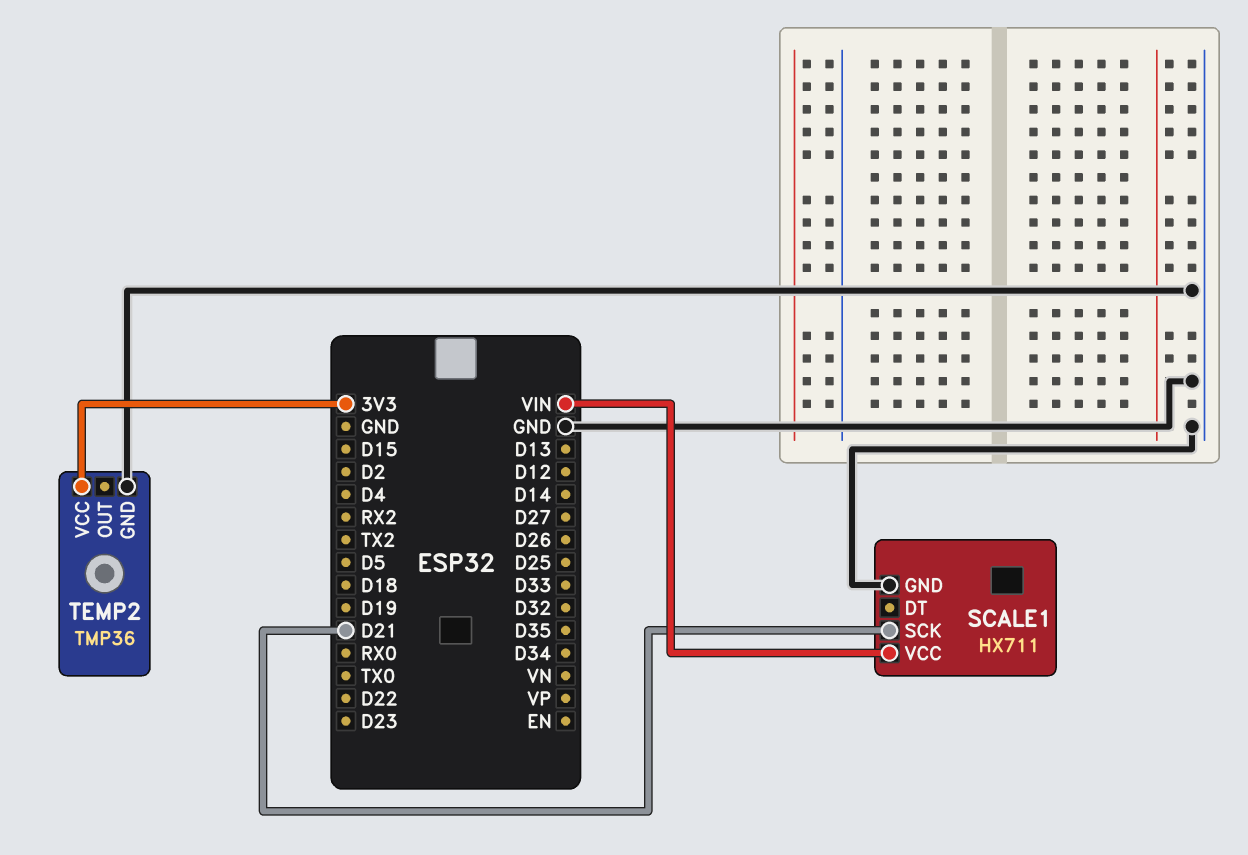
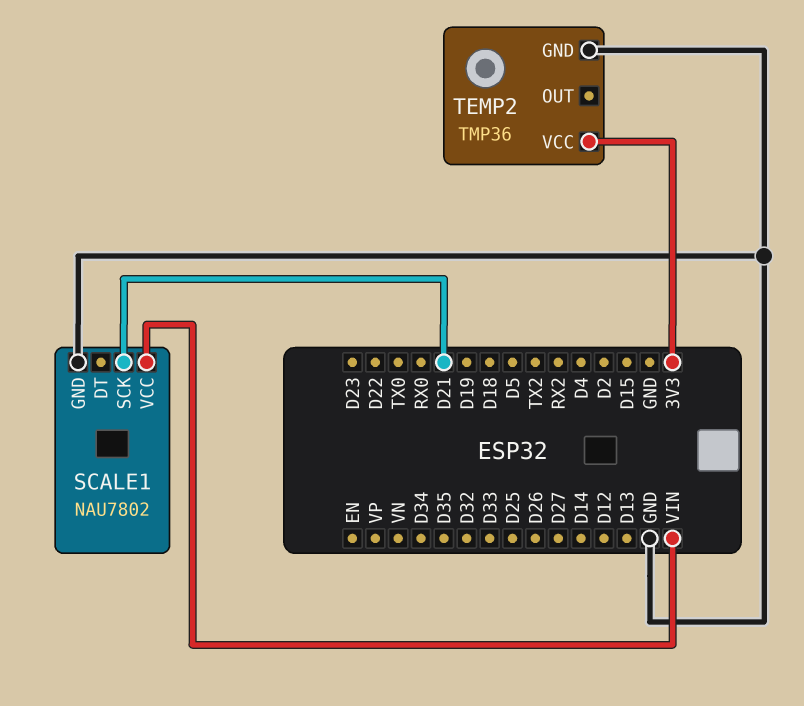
SCALE1: HX711 -> NAU7802

